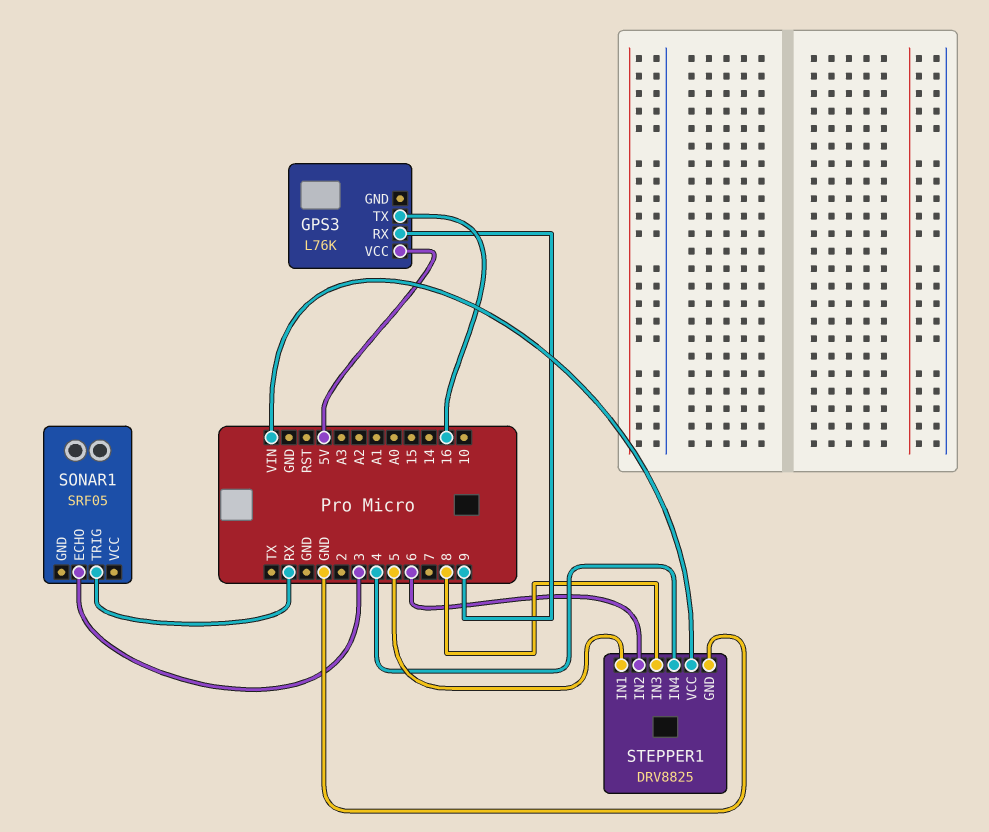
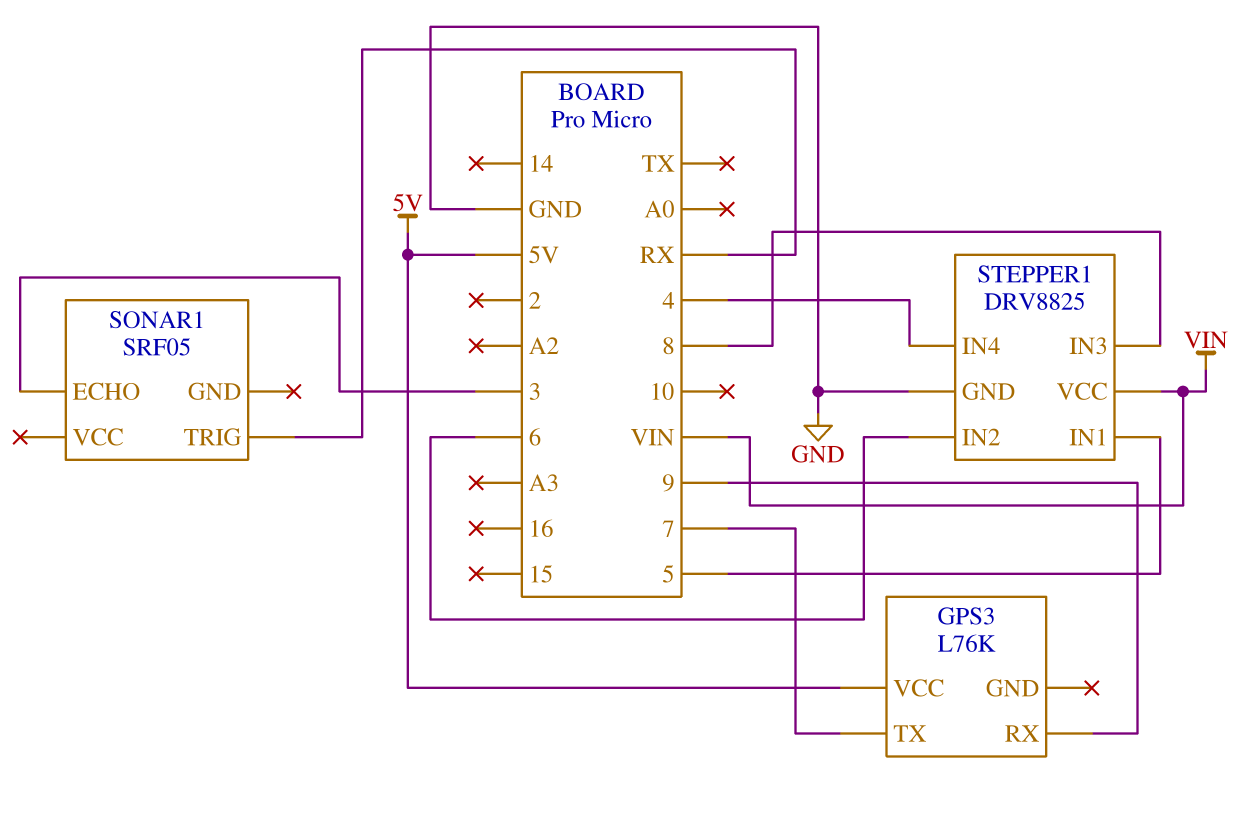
GPS3 pin TX: 16 -> 7

